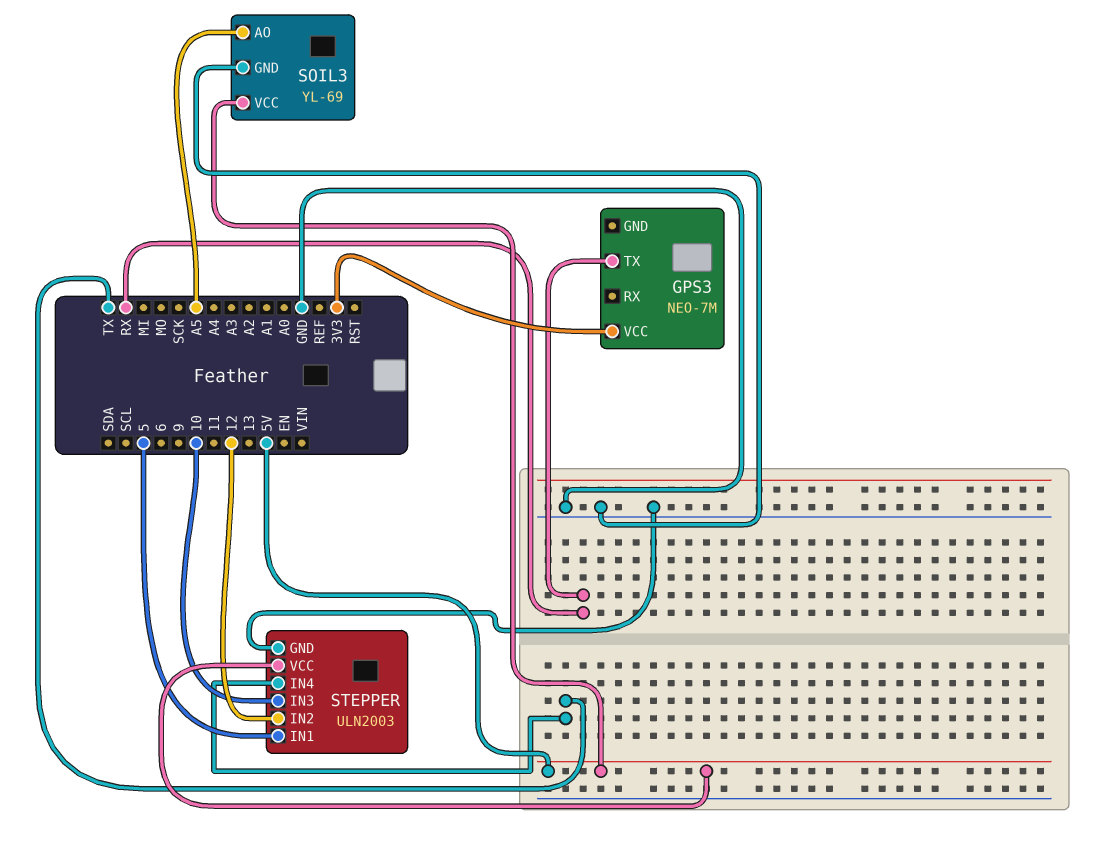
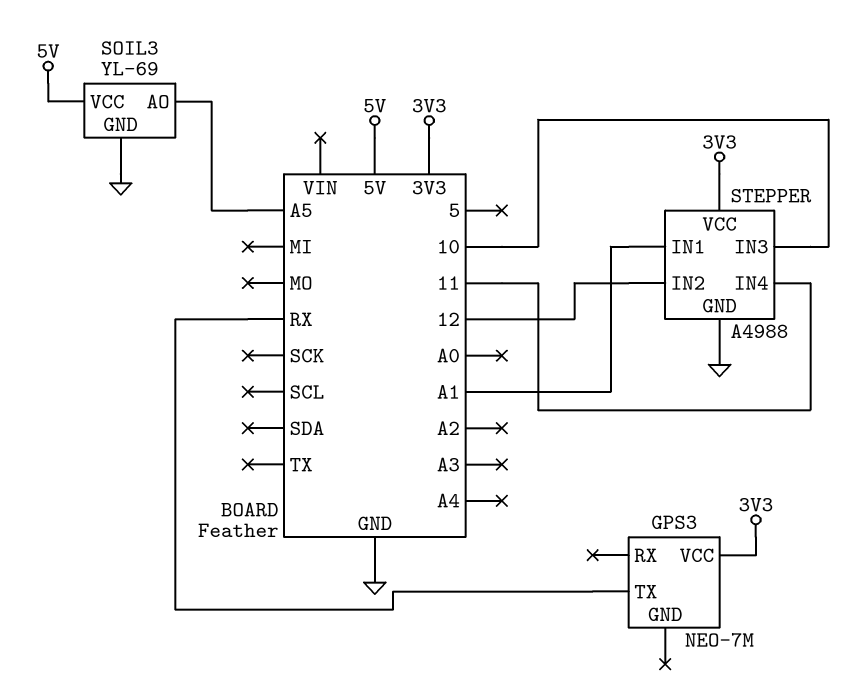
STEPPER: ULN2003 -> A4988
STEPPER pin IN1: 5 -> A1
STEPPER pin IN4: TX -> 11
STEPPER pin VCC: 5V -> 3V3

